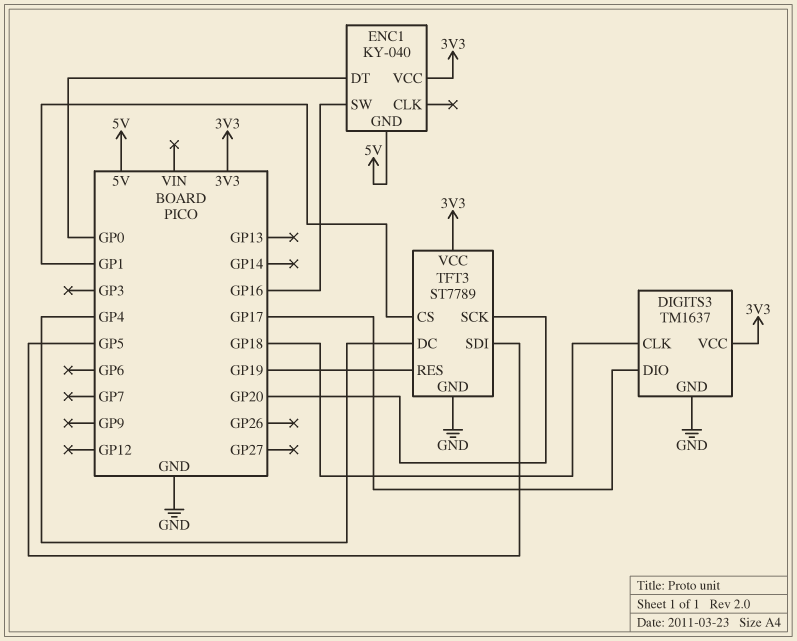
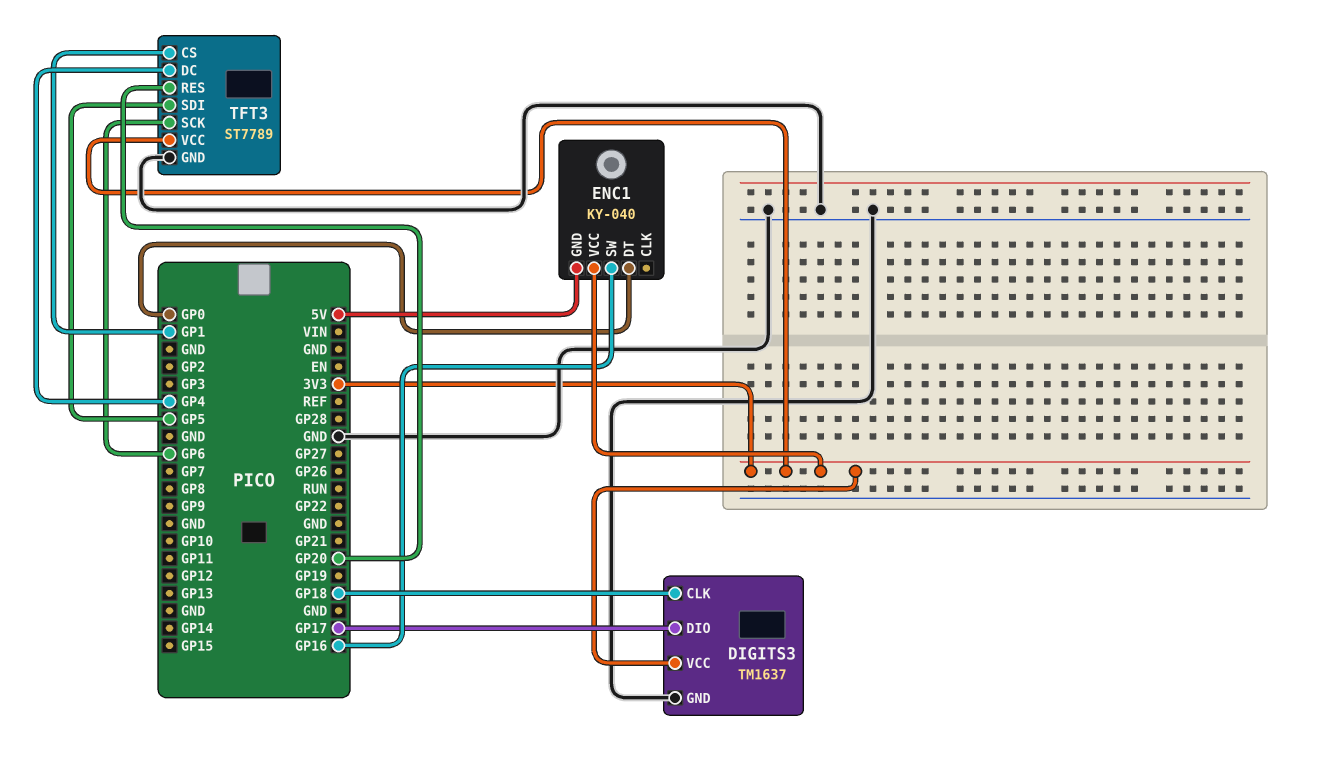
TFT3 pin RES: GP19 -> GP20
TFT3 pin SCK: GP20 -> GP6

